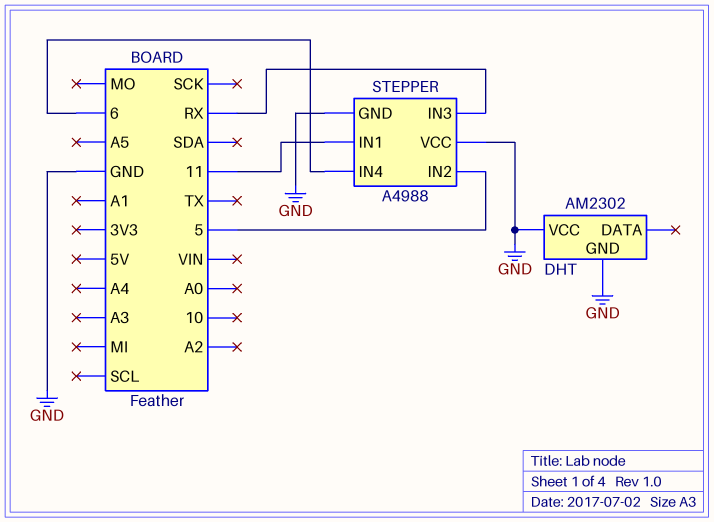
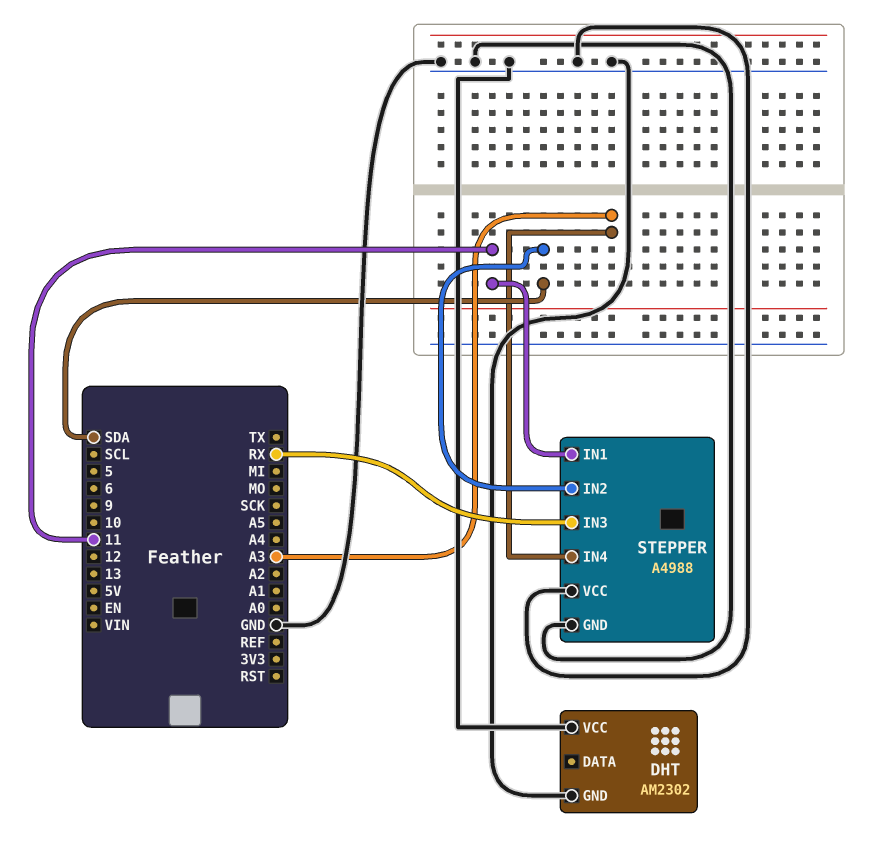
STEPPER pin IN2: 5 -> SDA
STEPPER pin IN4: 6 -> A3

